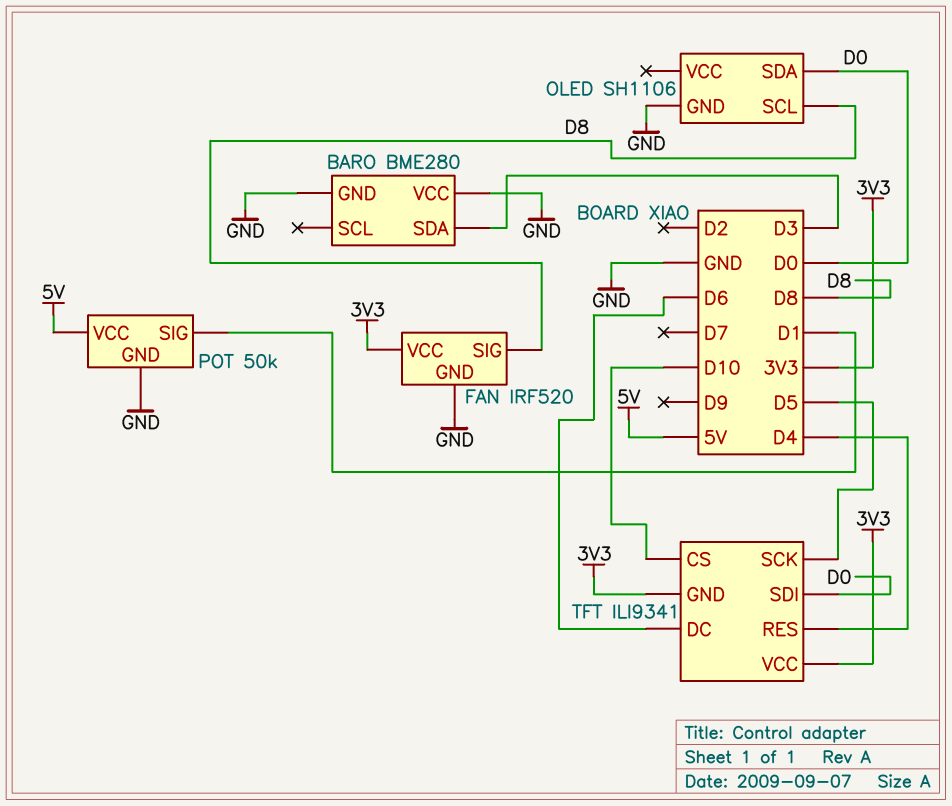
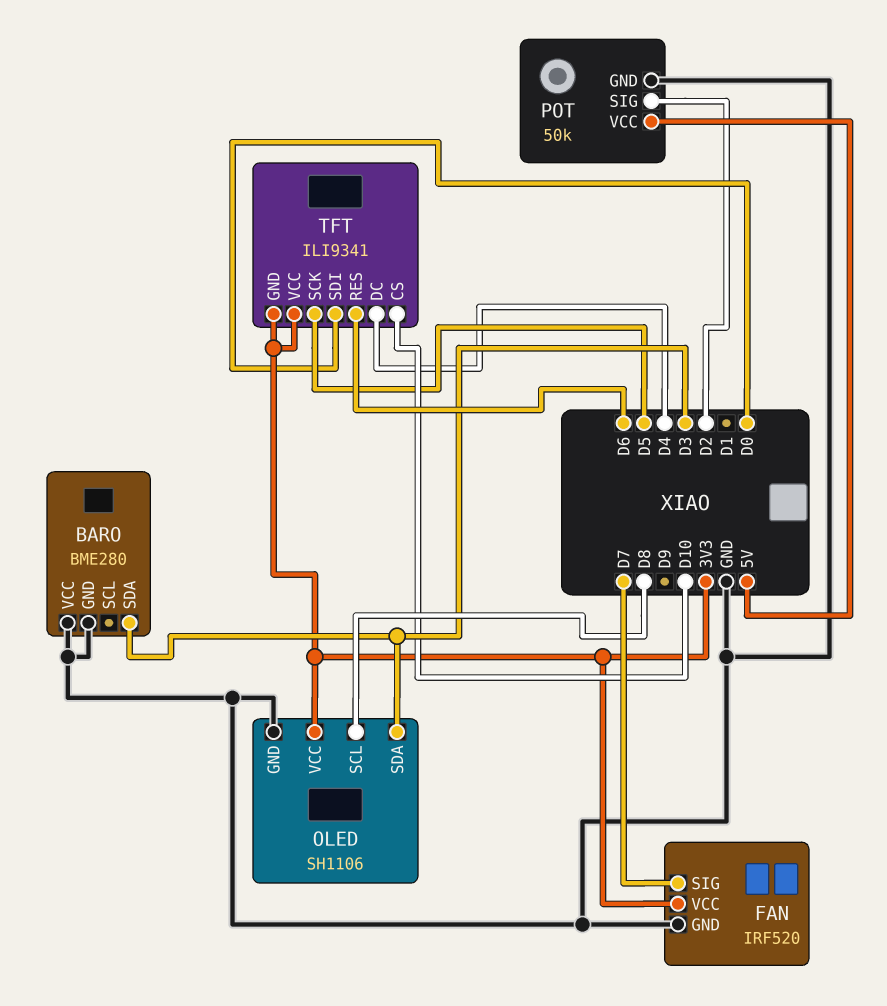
FAN pin SIG: D8 -> D7
OLED pin SDA: D0 -> D3
OLED pin VCC: none -> 3V3
POT pin SIG: D1 -> D2
TFT pin DC: D6 -> D4
TFT pin RES: D4 -> D6

